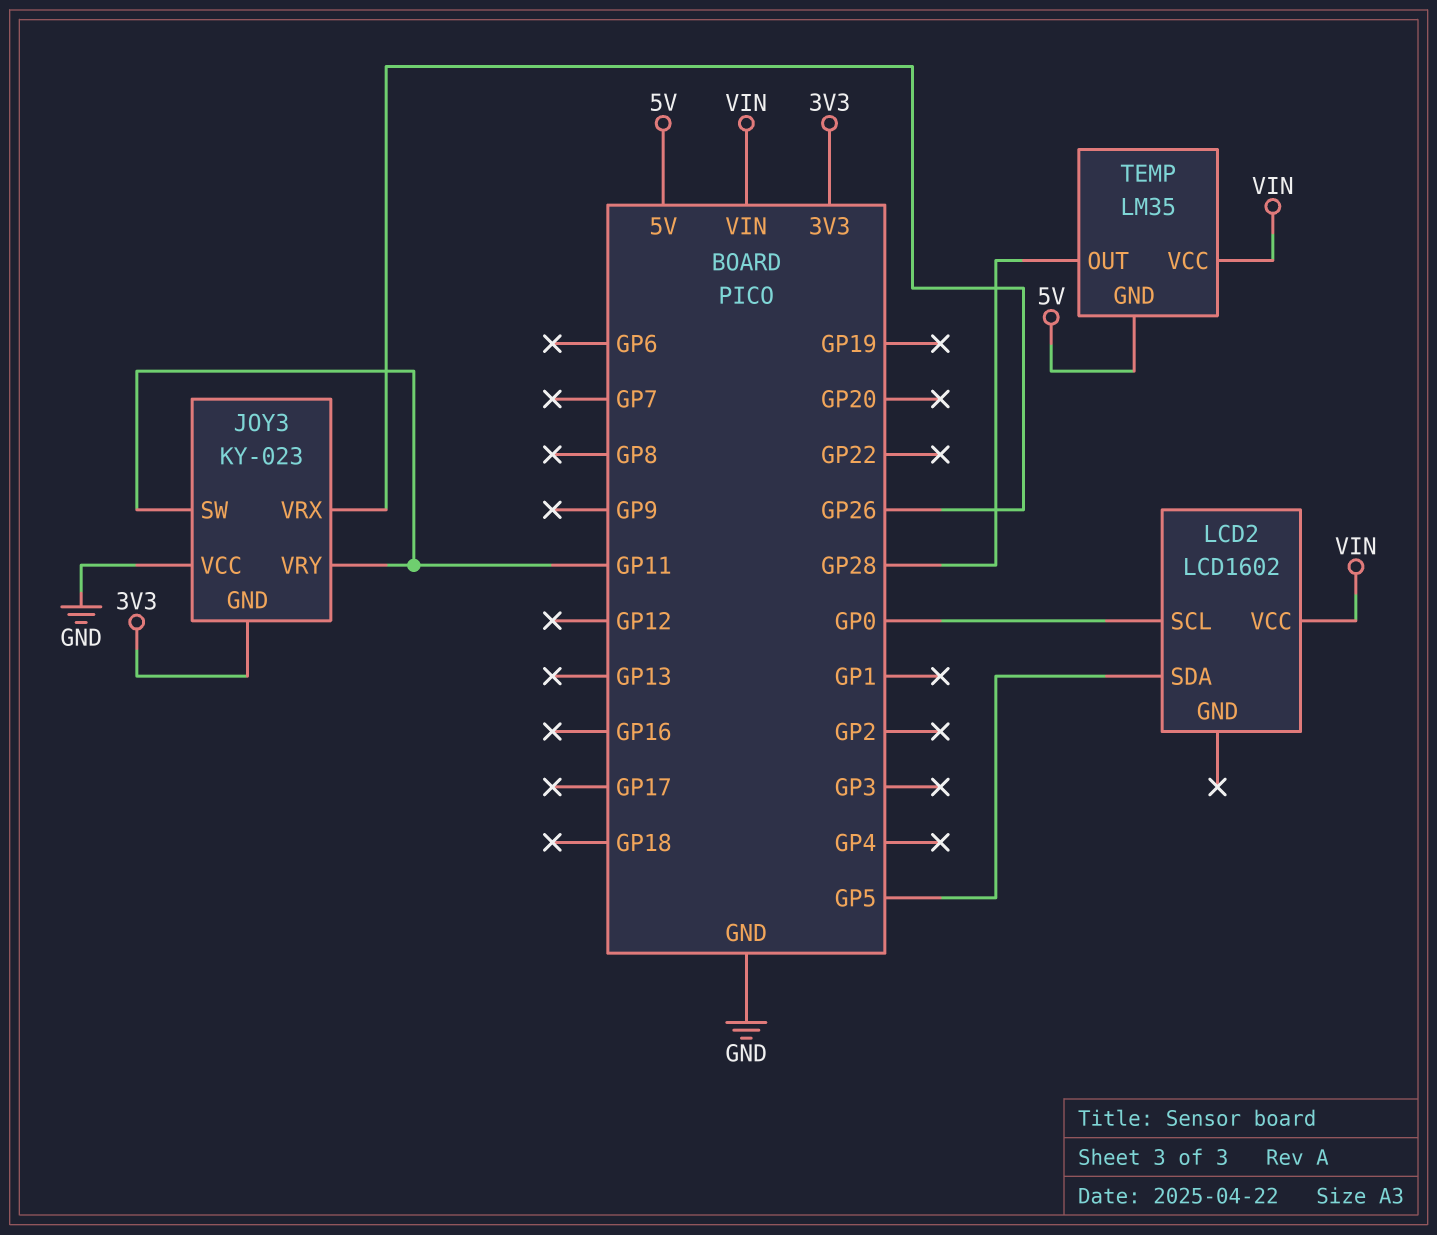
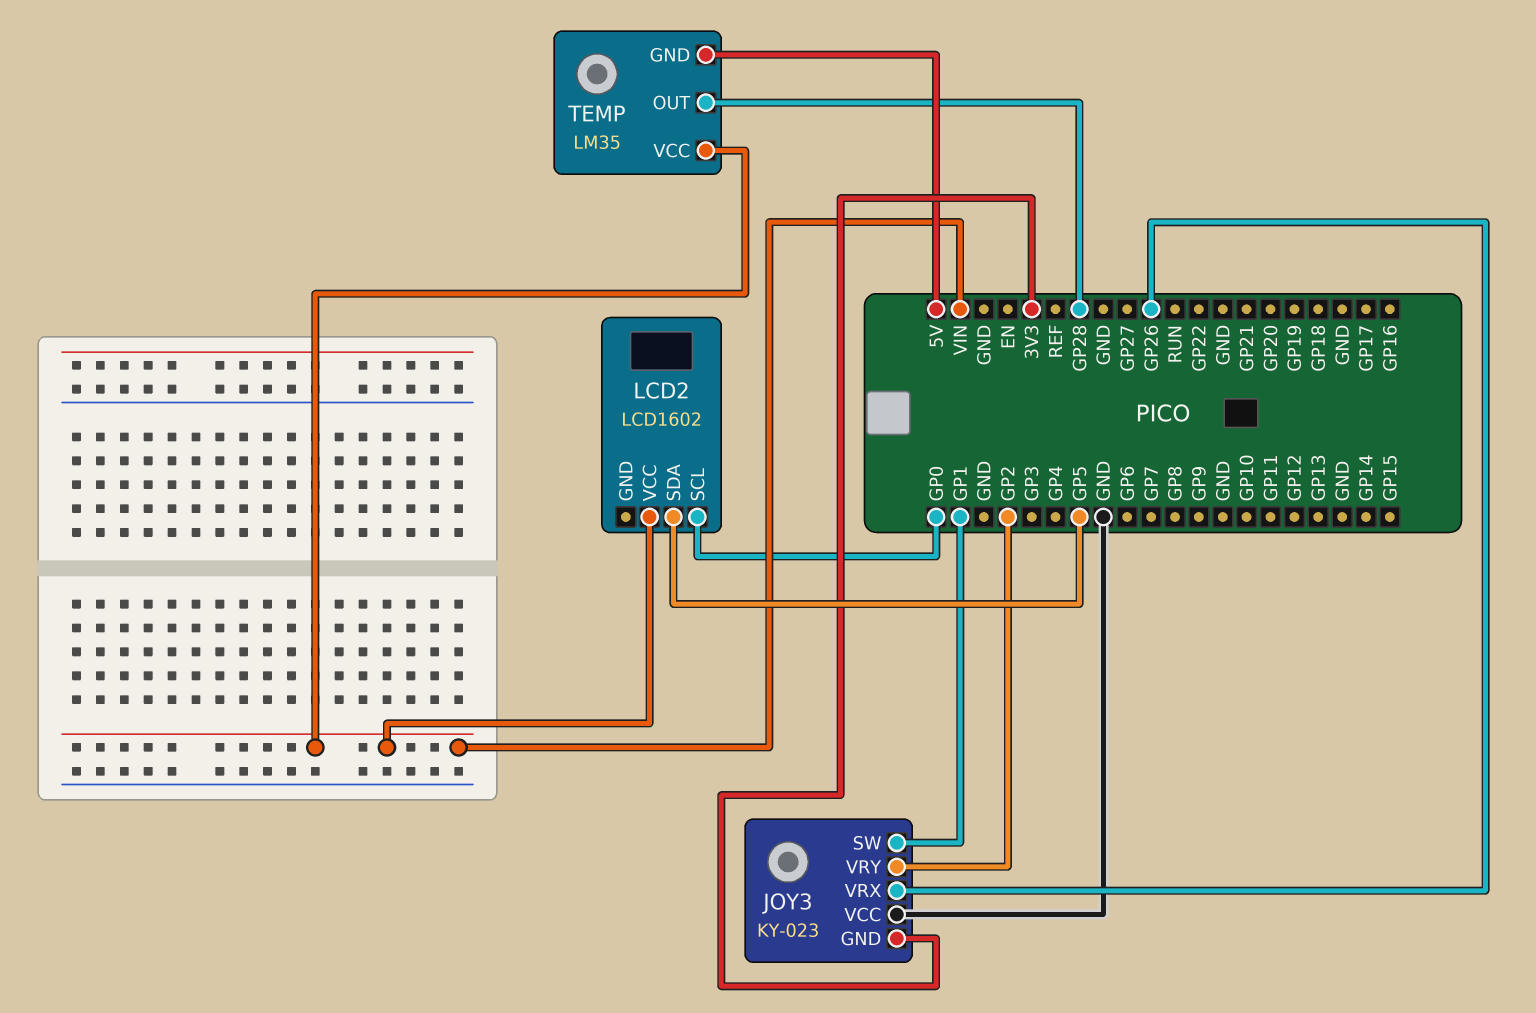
JOY3 pin SW: GP11 -> GP1
JOY3 pin VRY: GP11 -> GP2

